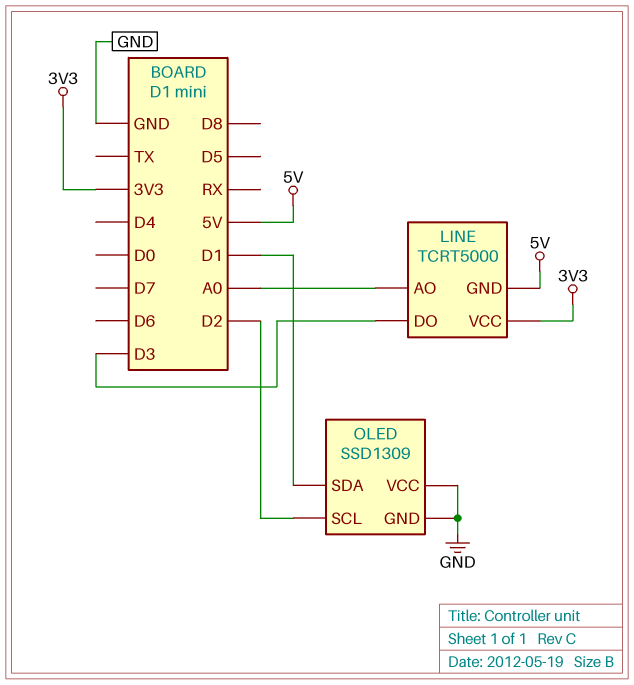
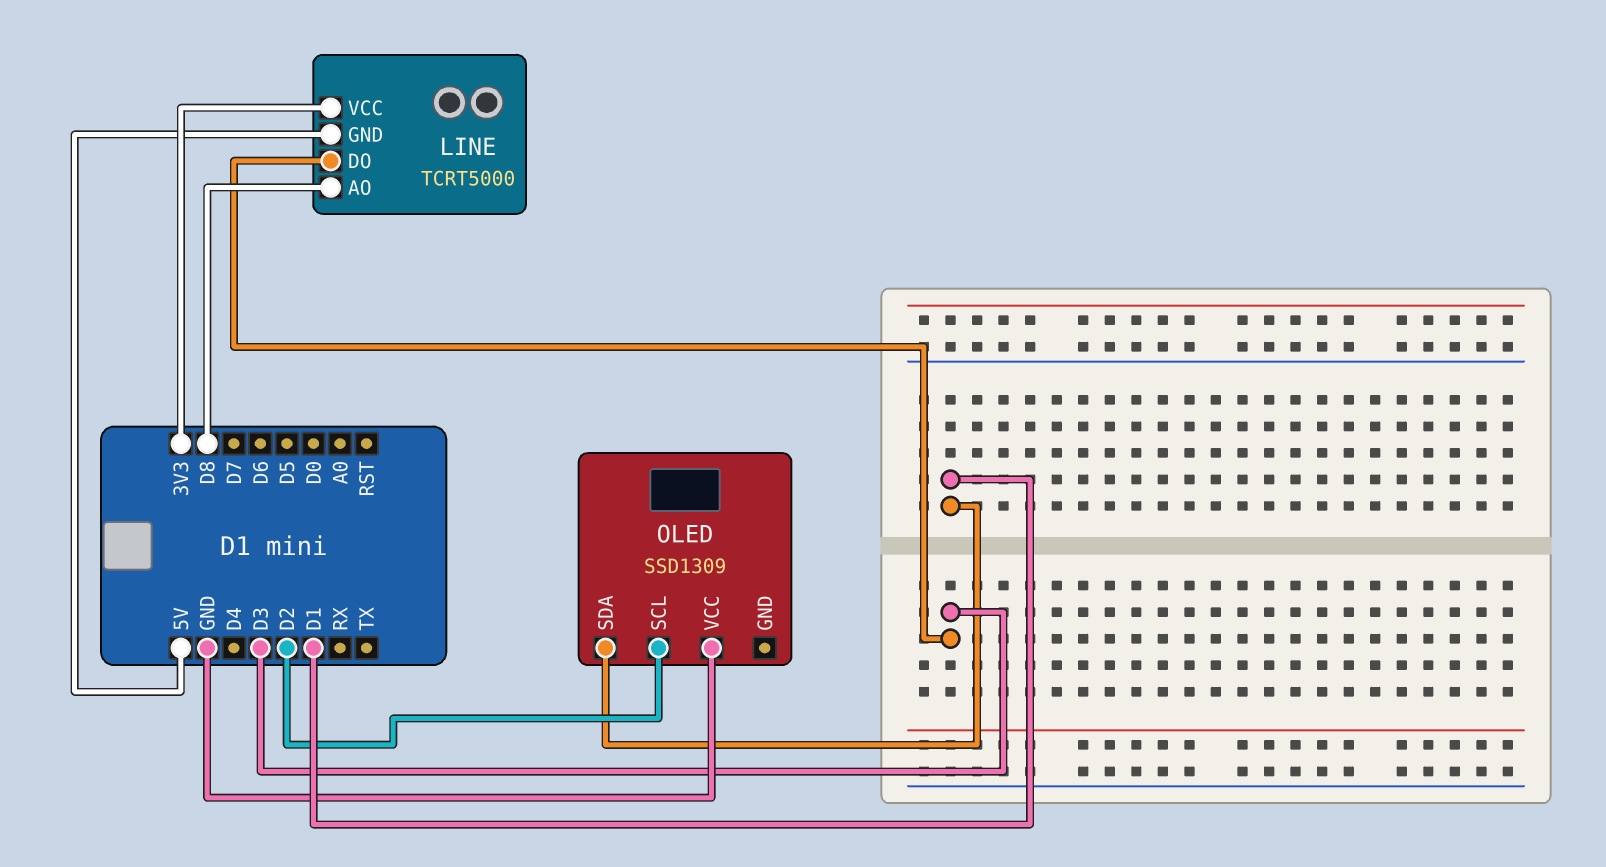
LINE pin AO: A0 -> D8
OLED pin GND: GND -> none

